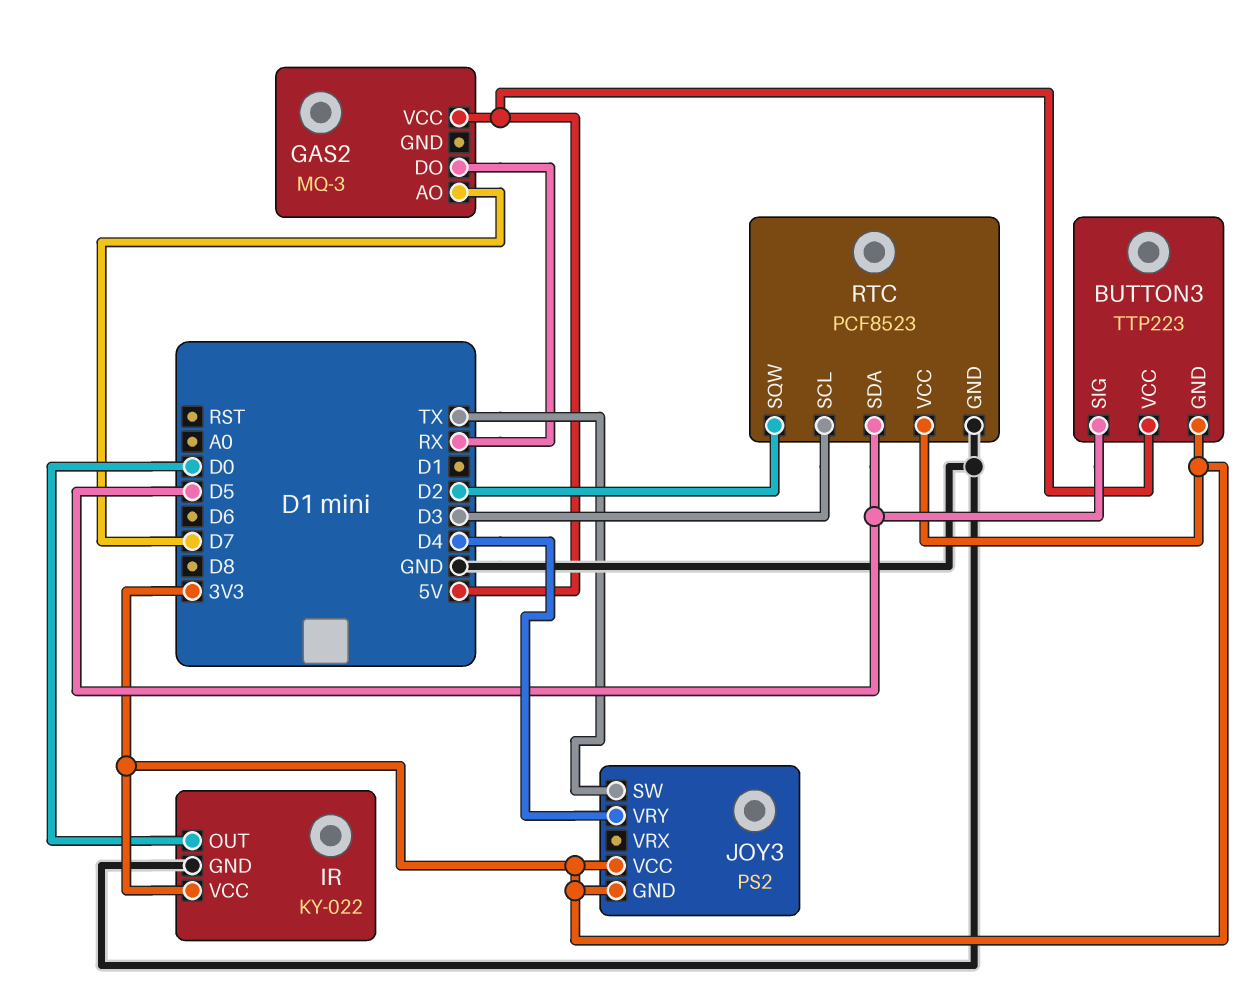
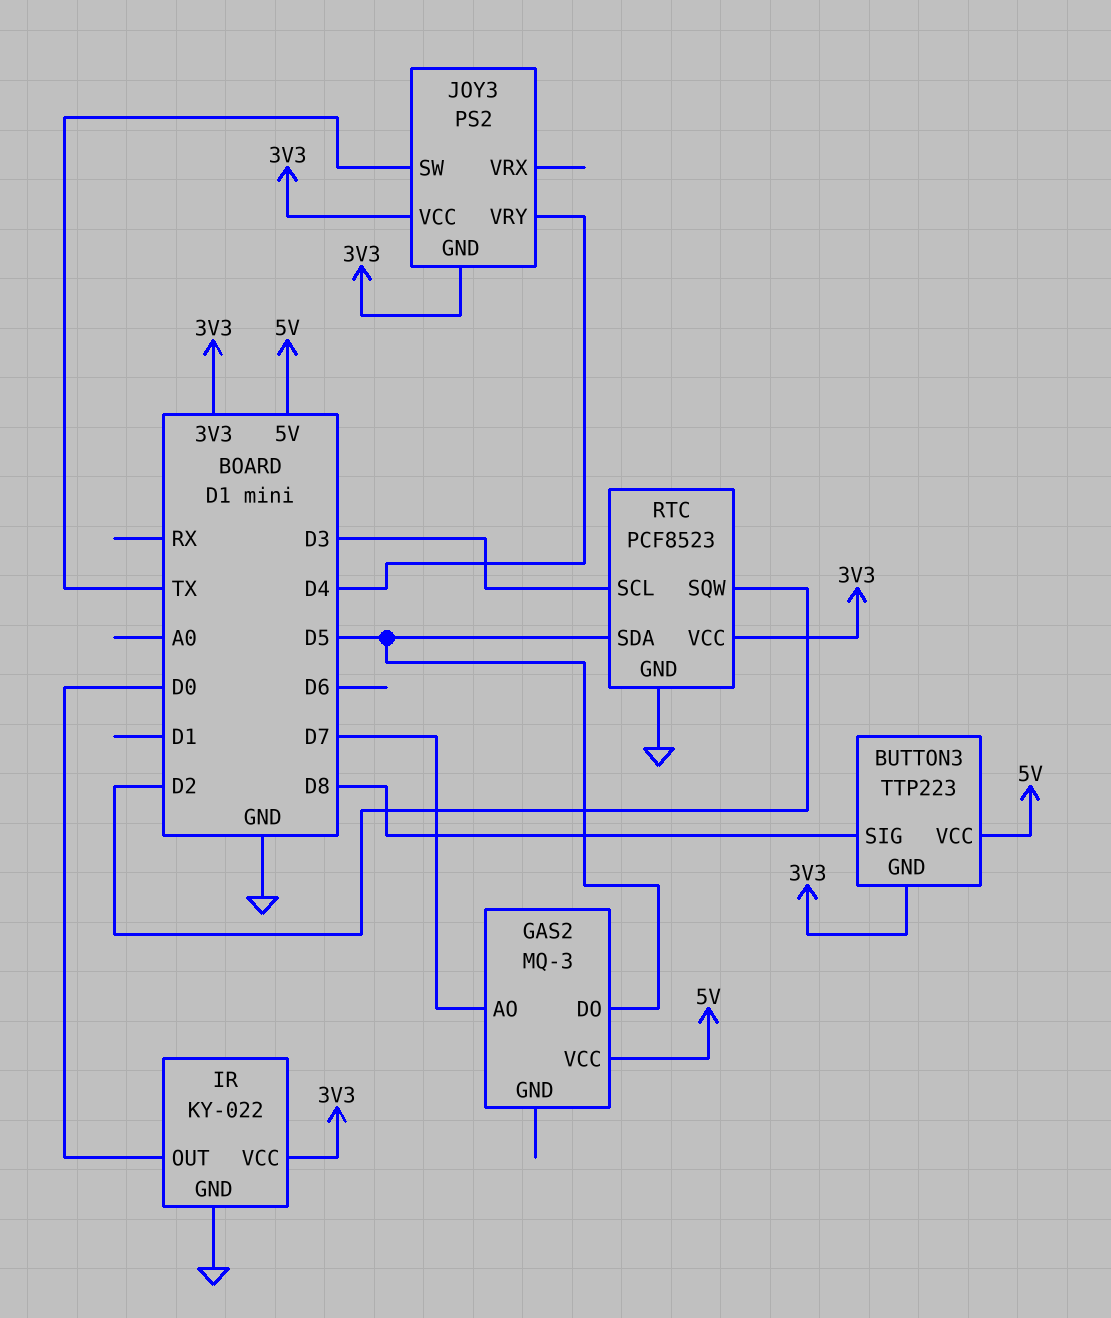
BUTTON3 pin SIG: D5 -> D8
GAS2 pin DO: RX -> D5

